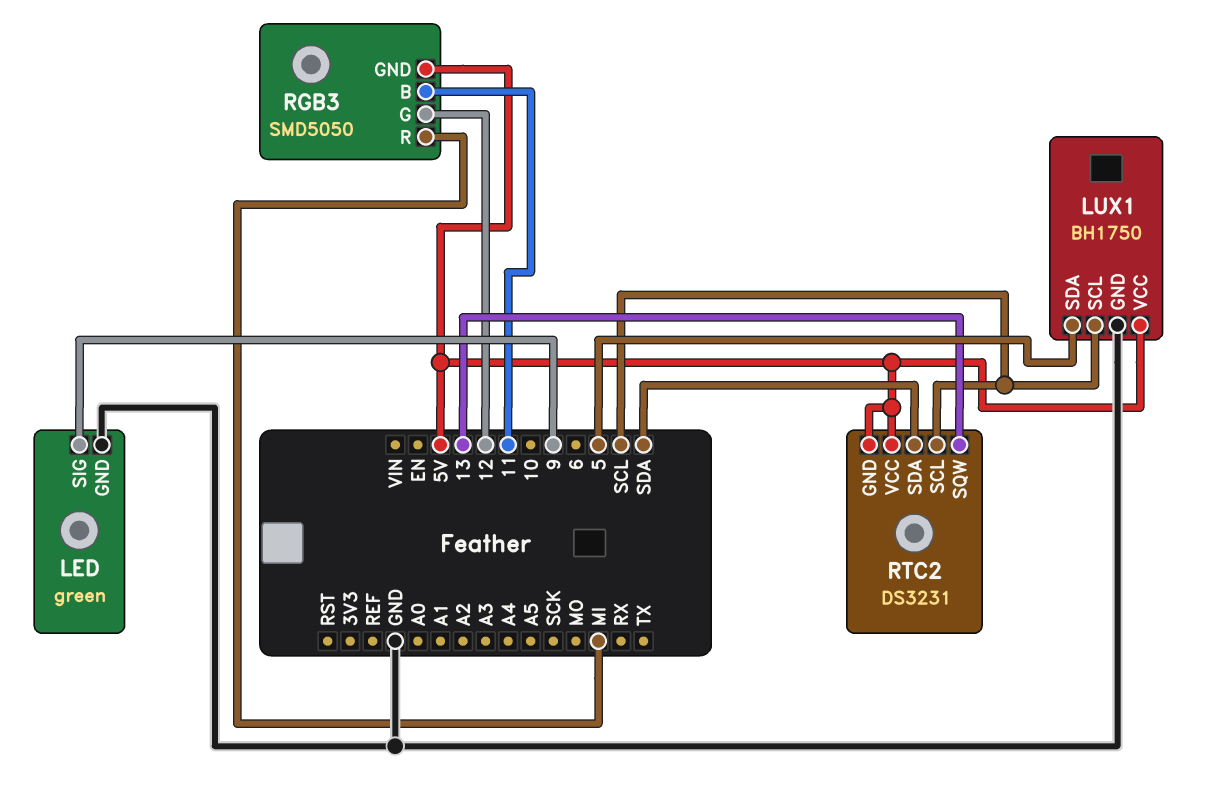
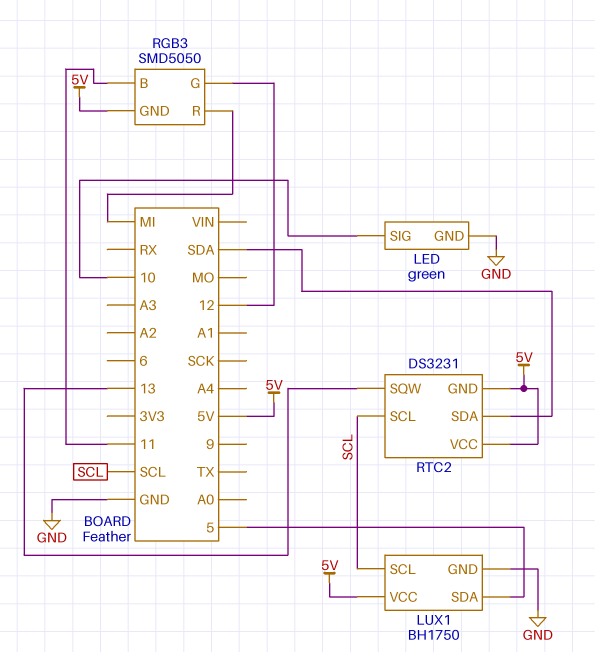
LED pin SIG: 9 -> 10

